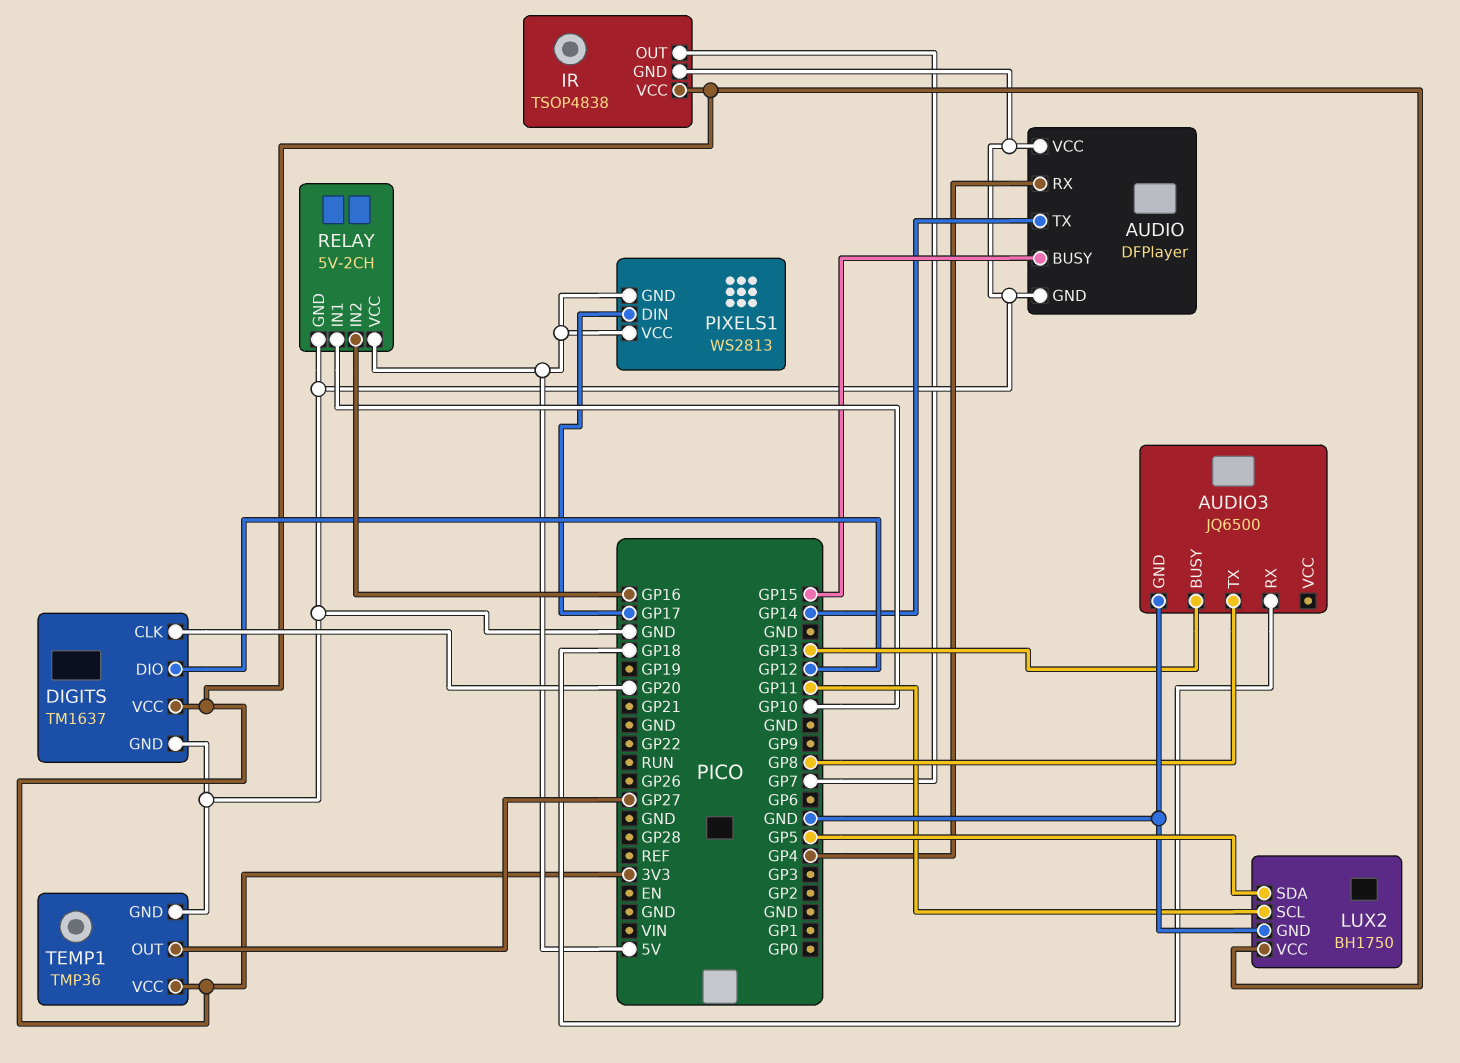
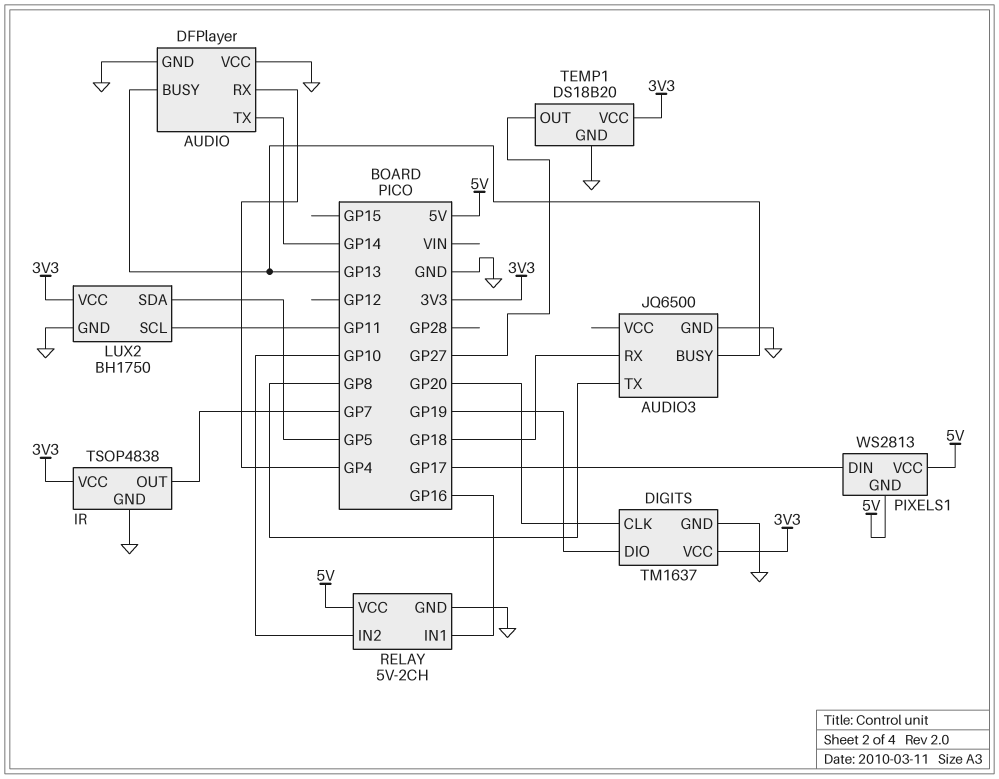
AUDIO pin BUSY: GP15 -> GP13
DIGITS pin DIO: GP12 -> GP19
RELAY pin IN1: GP10 -> GP16
RELAY pin IN2: GP16 -> GP10
TEMP1: TMP36 -> DS18B20

